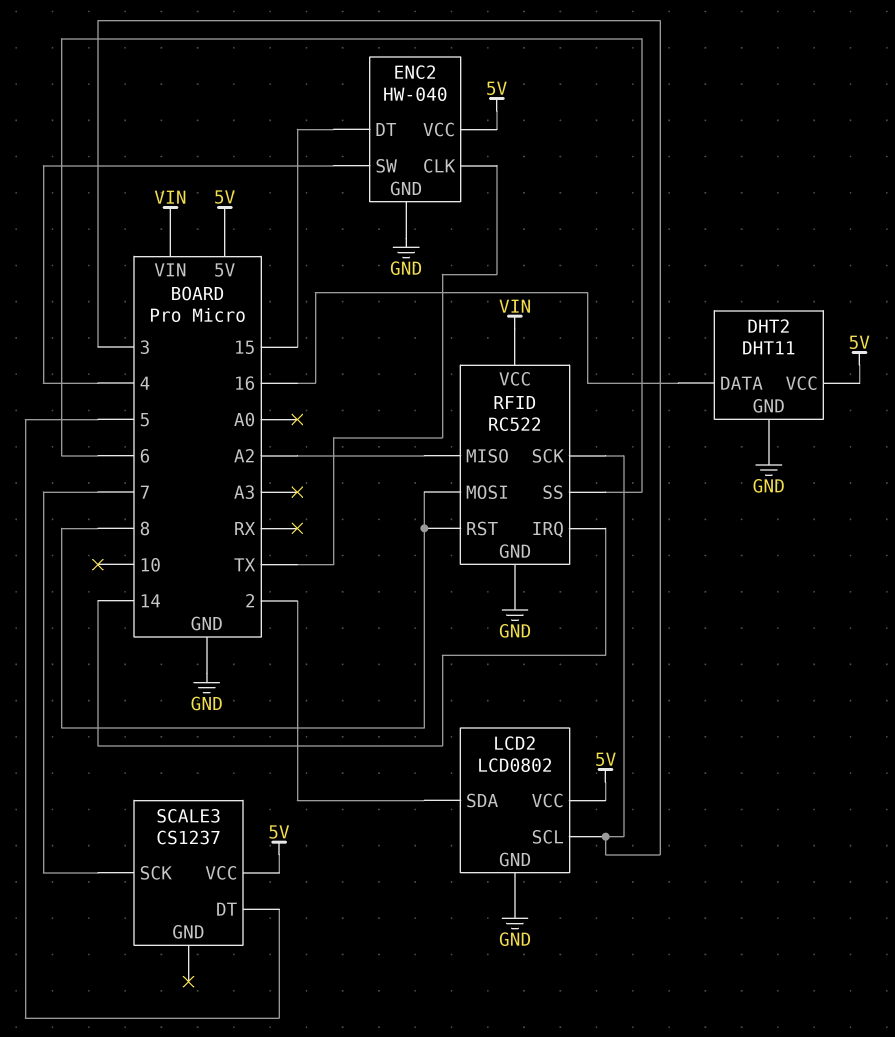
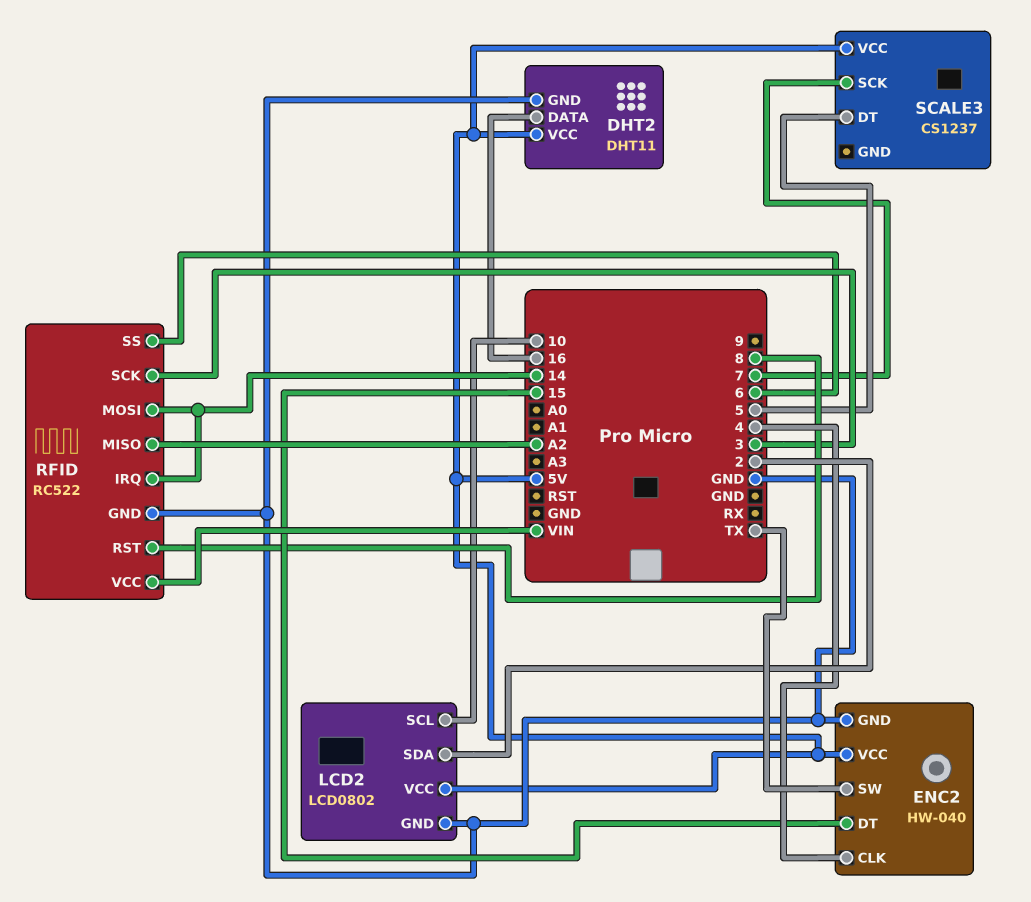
ENC2 pin CLK: TX -> 4
ENC2 pin SW: 4 -> TX
LCD2 pin SCL: 3 -> 10
RFID pin MOSI: 8 -> 14

